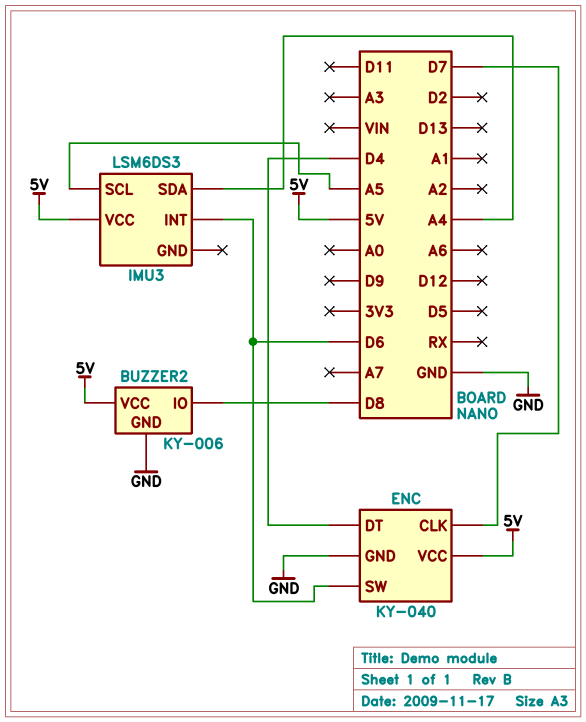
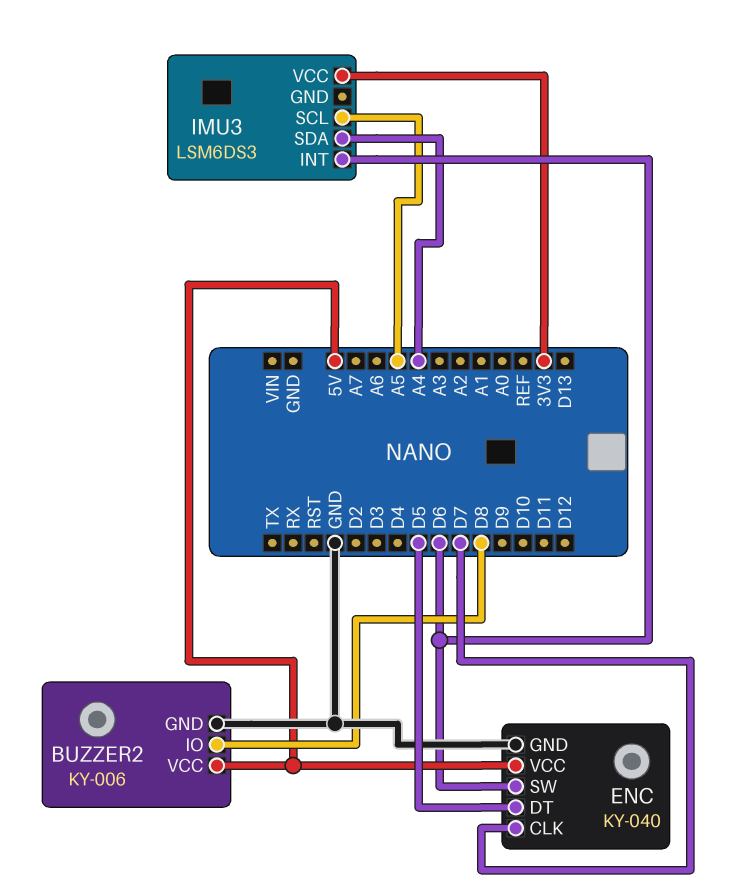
ENC pin DT: D4 -> D5
IMU3 pin VCC: 5V -> 3V3

